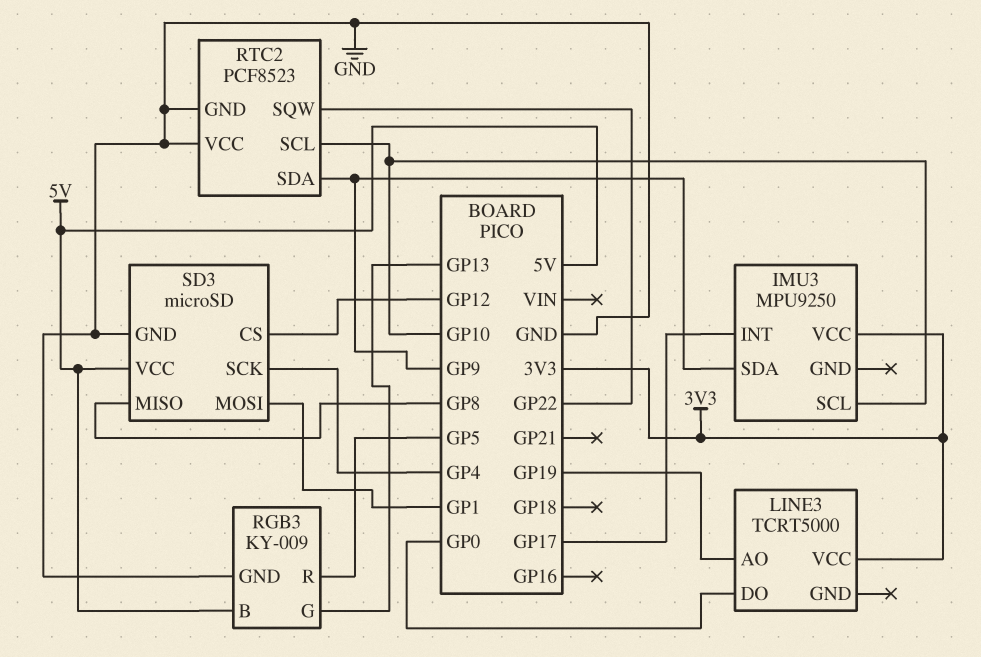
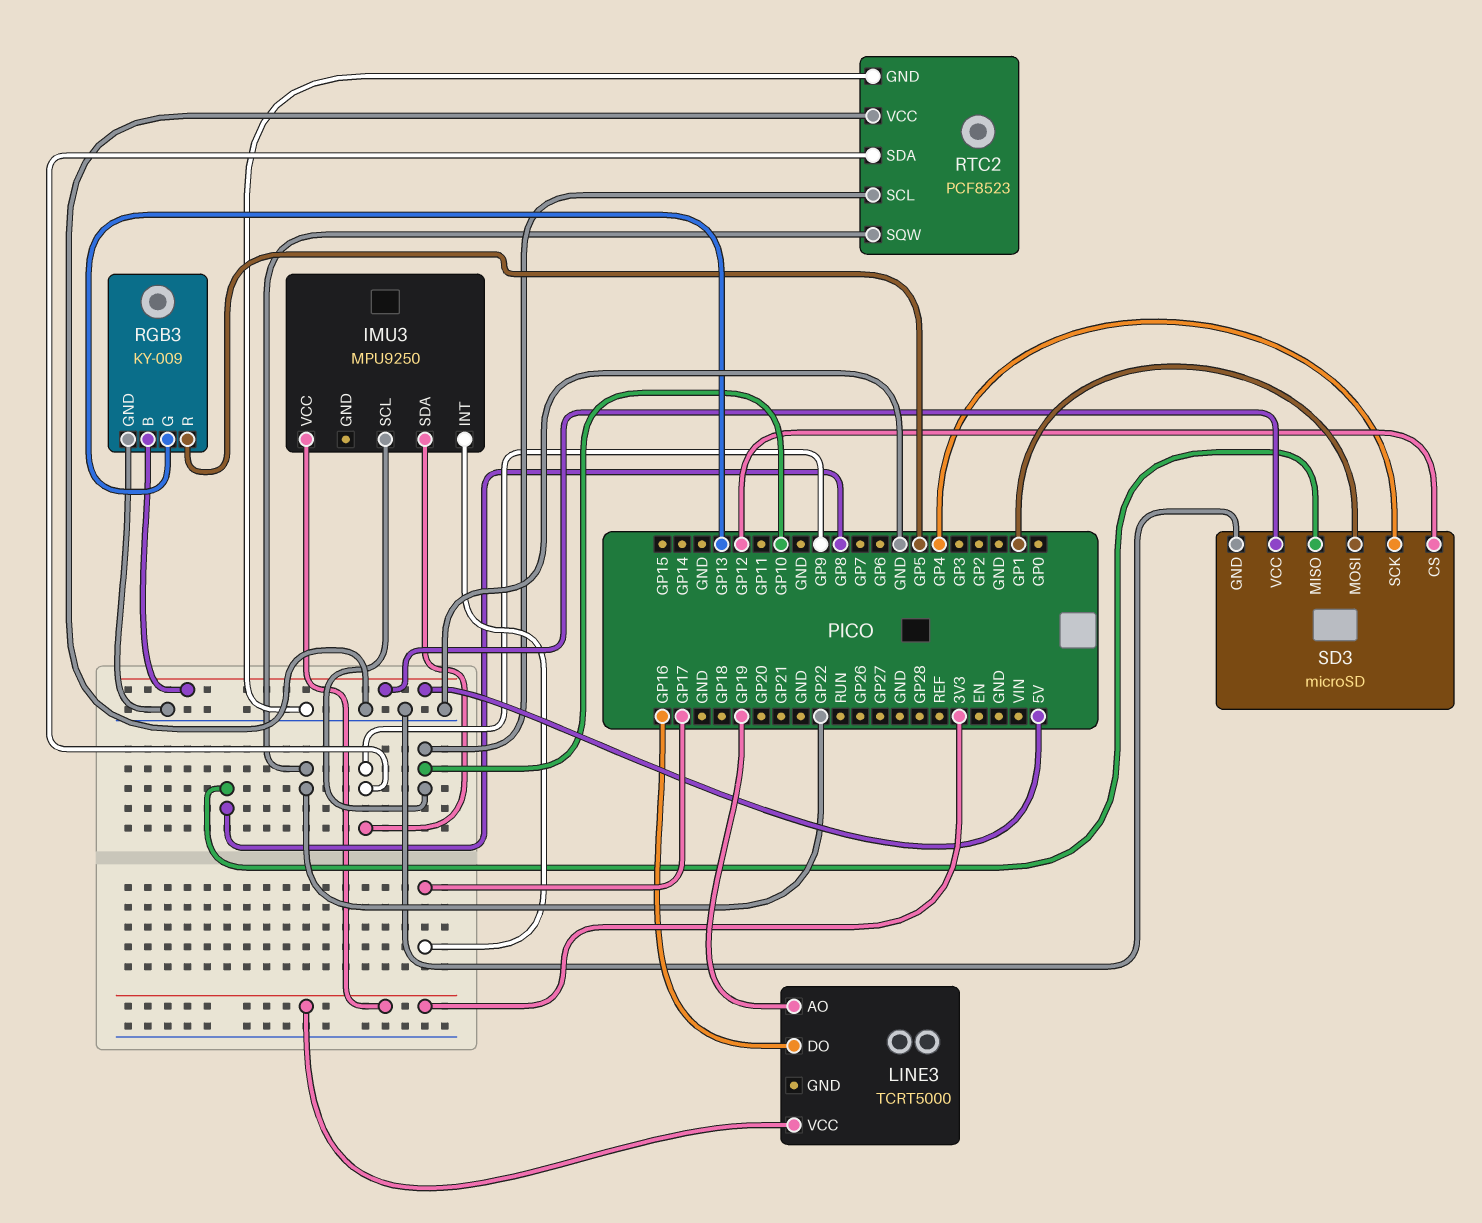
LINE3 pin DO: GP0 -> GP16

